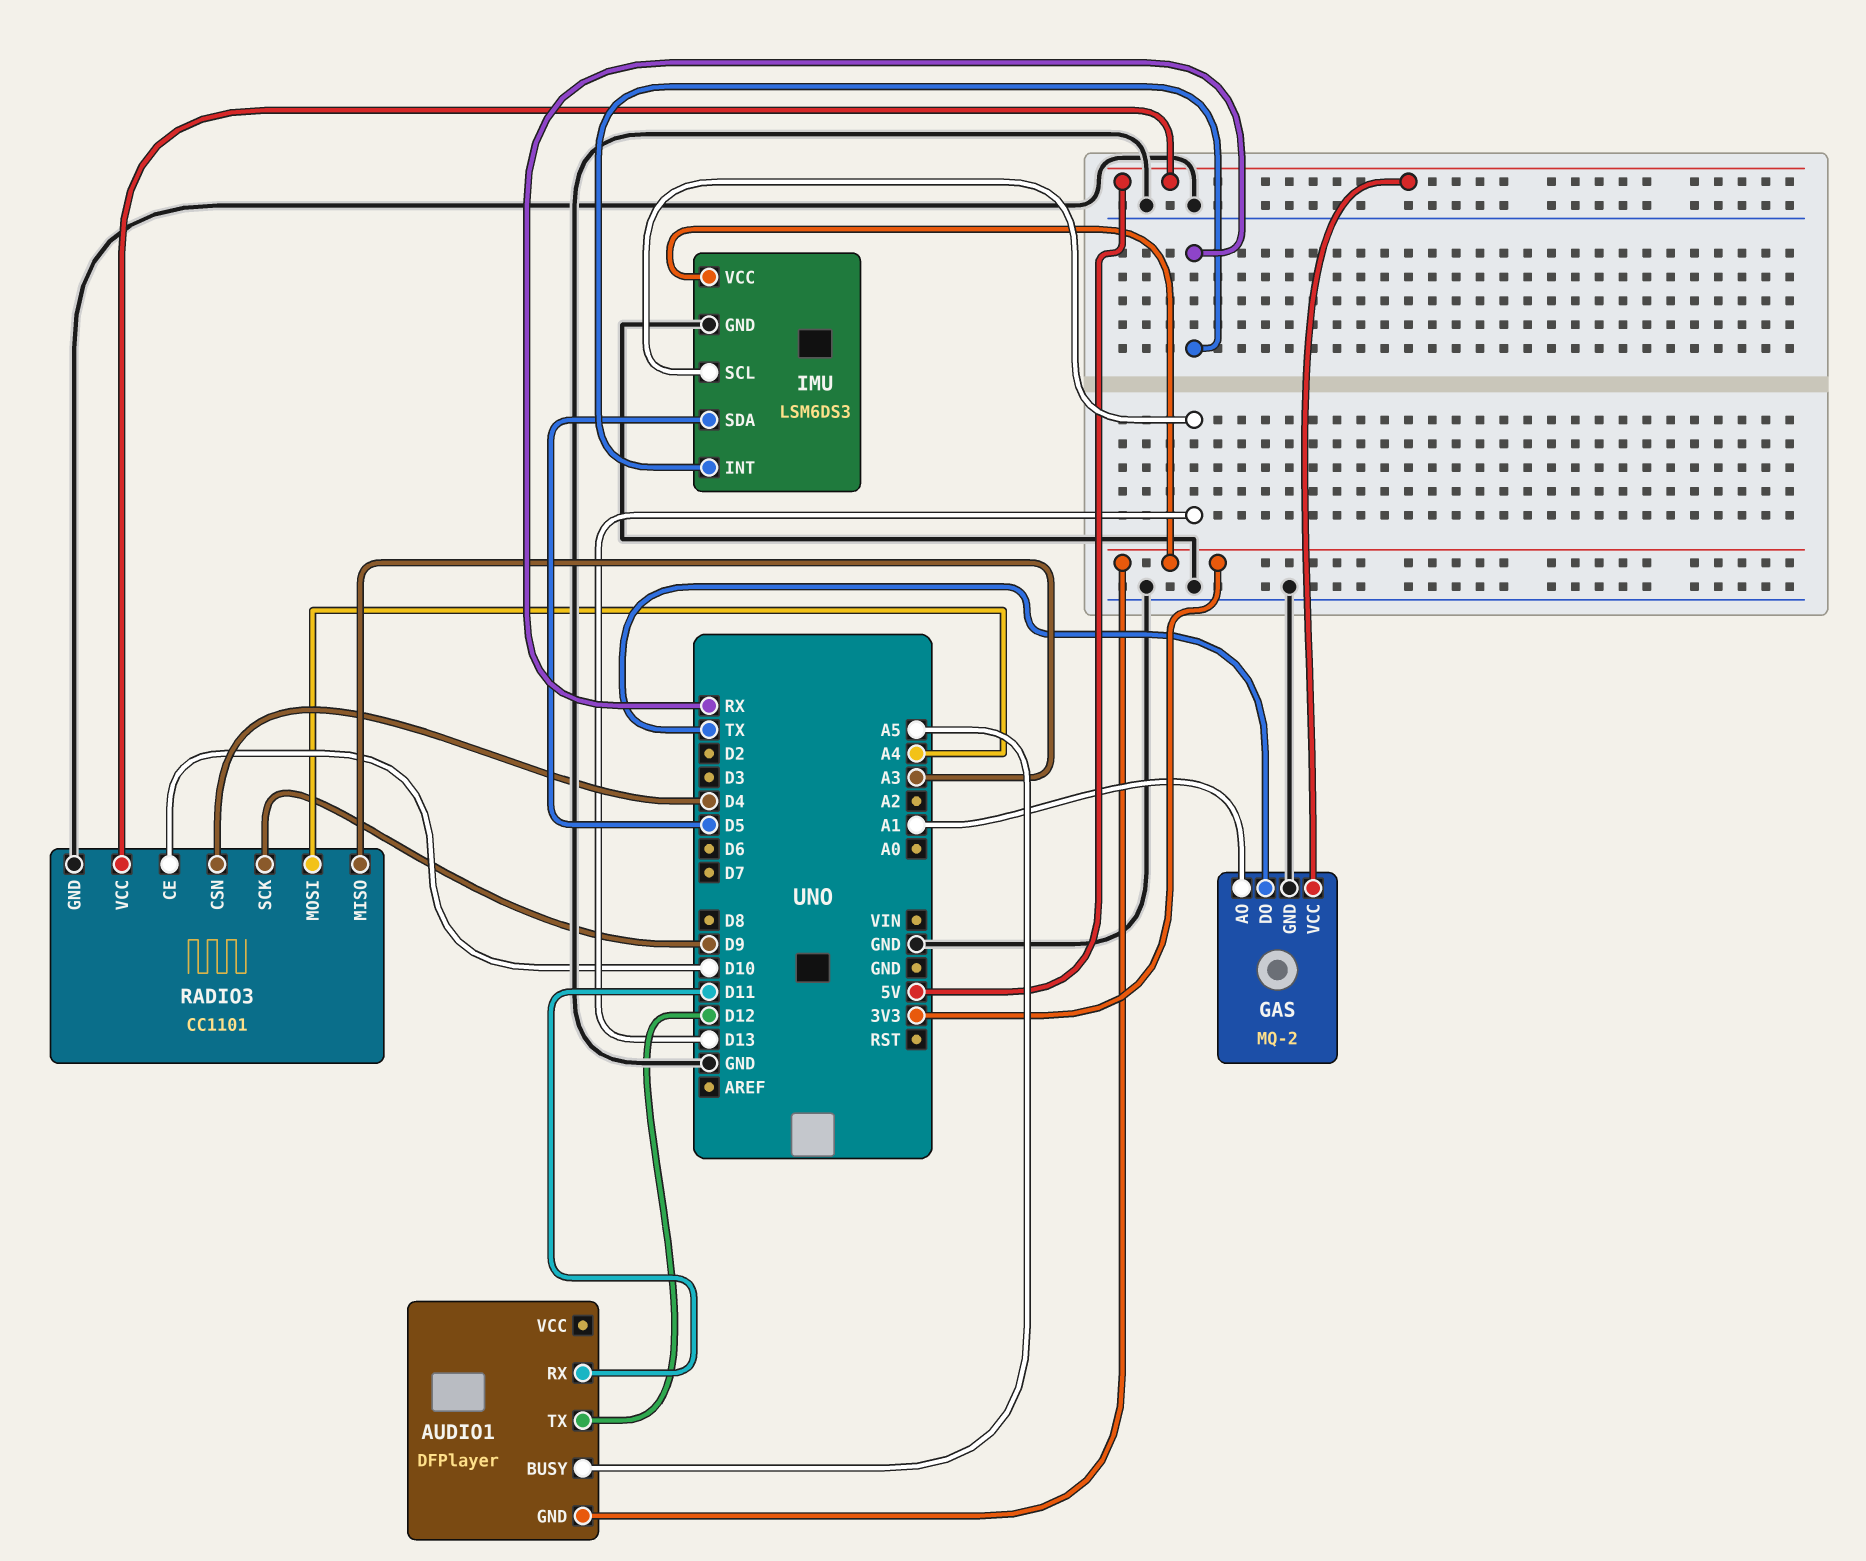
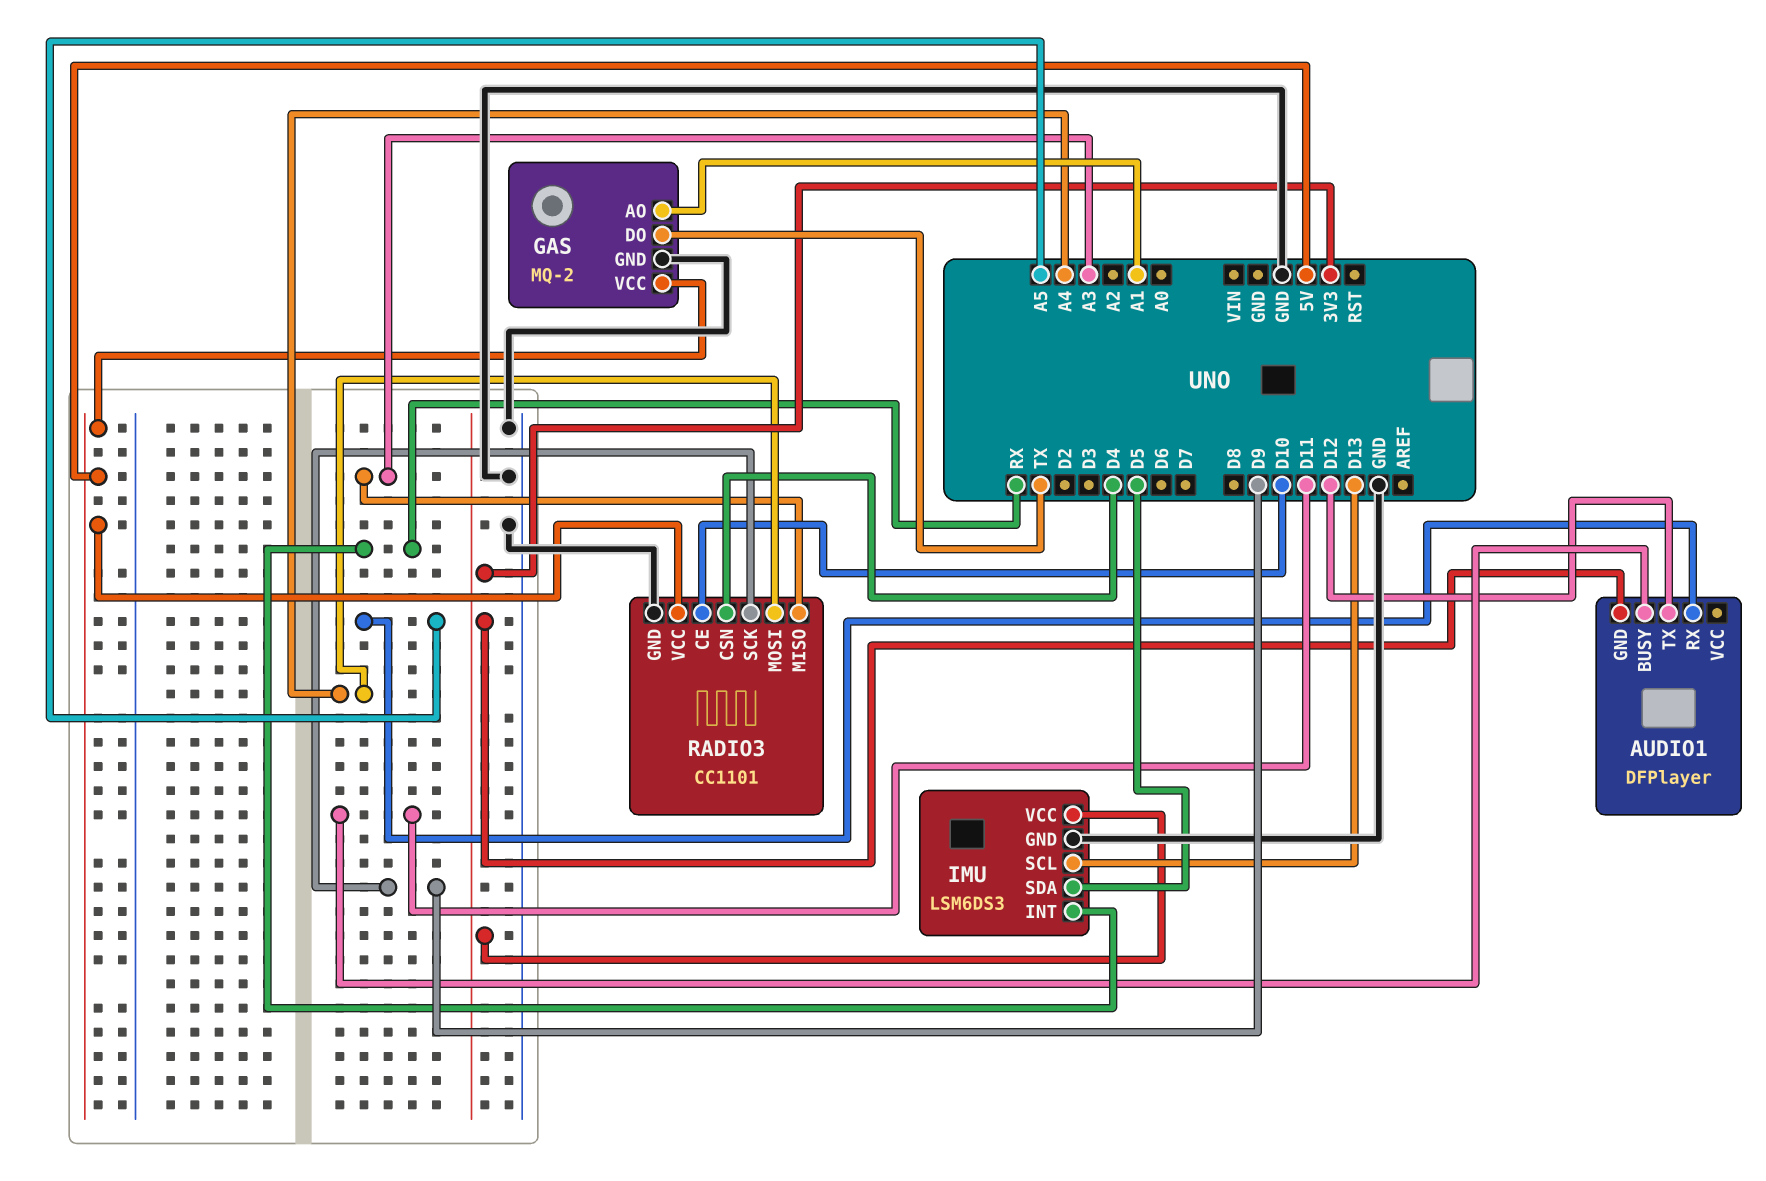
AUDIO1 pin BUSY: A5 -> D11
AUDIO1 pin RX: D11 -> A5

